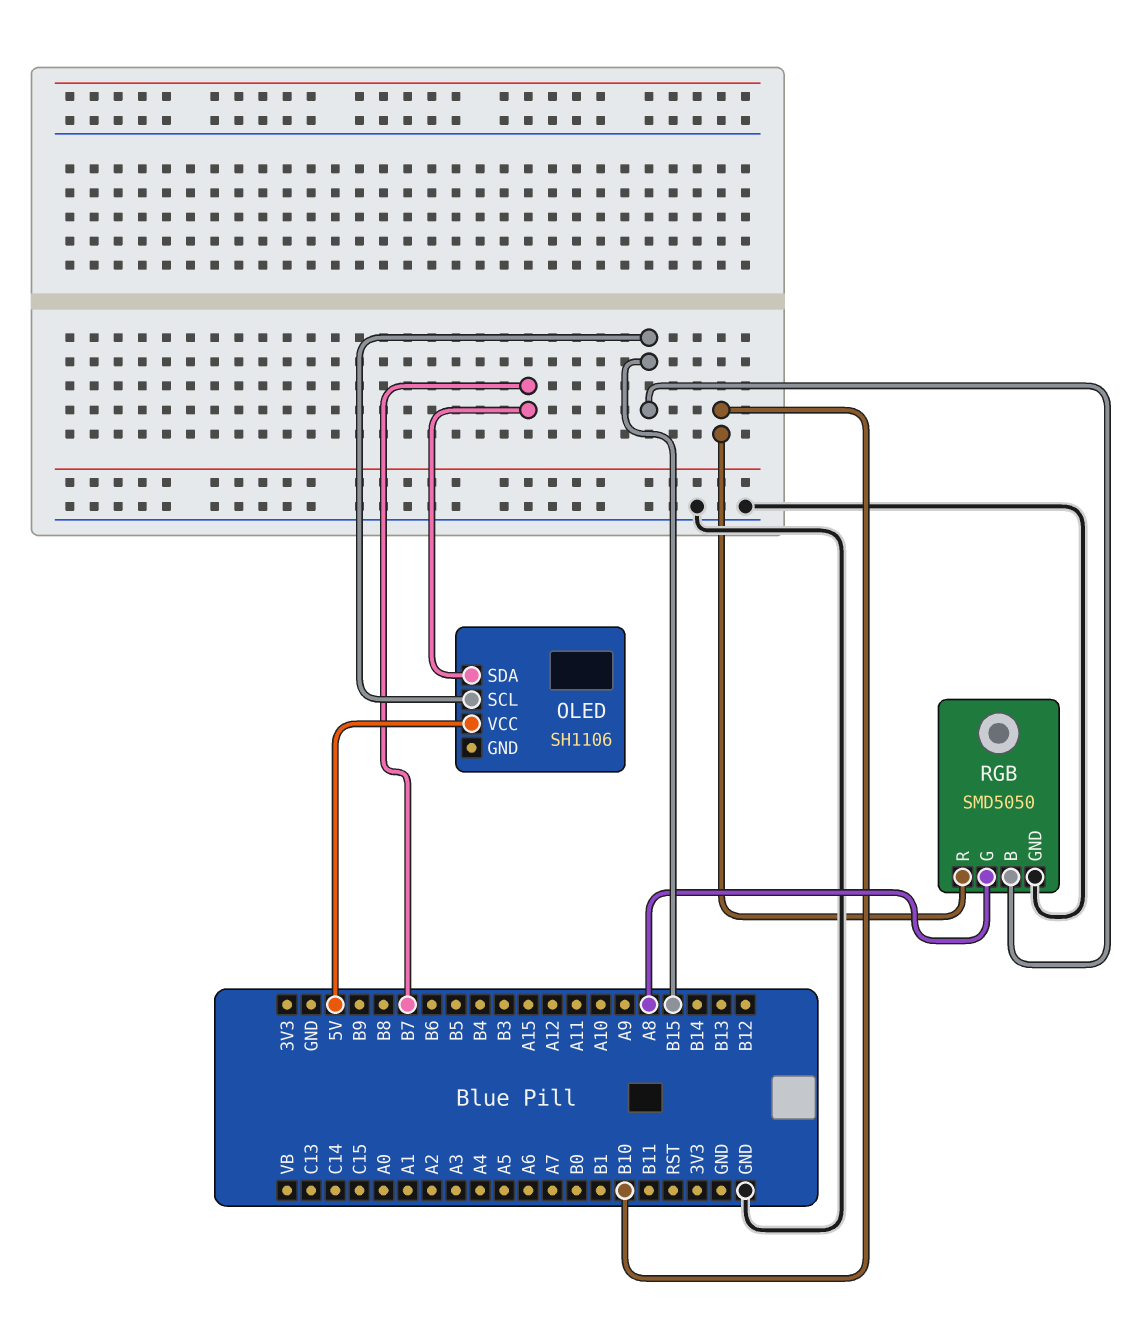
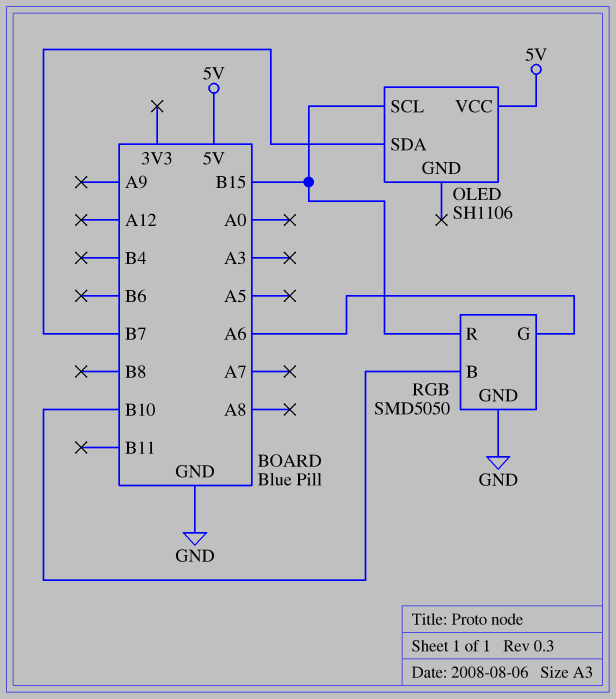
RGB pin B: B15 -> B10
RGB pin G: A8 -> A6
RGB pin R: B10 -> B15

